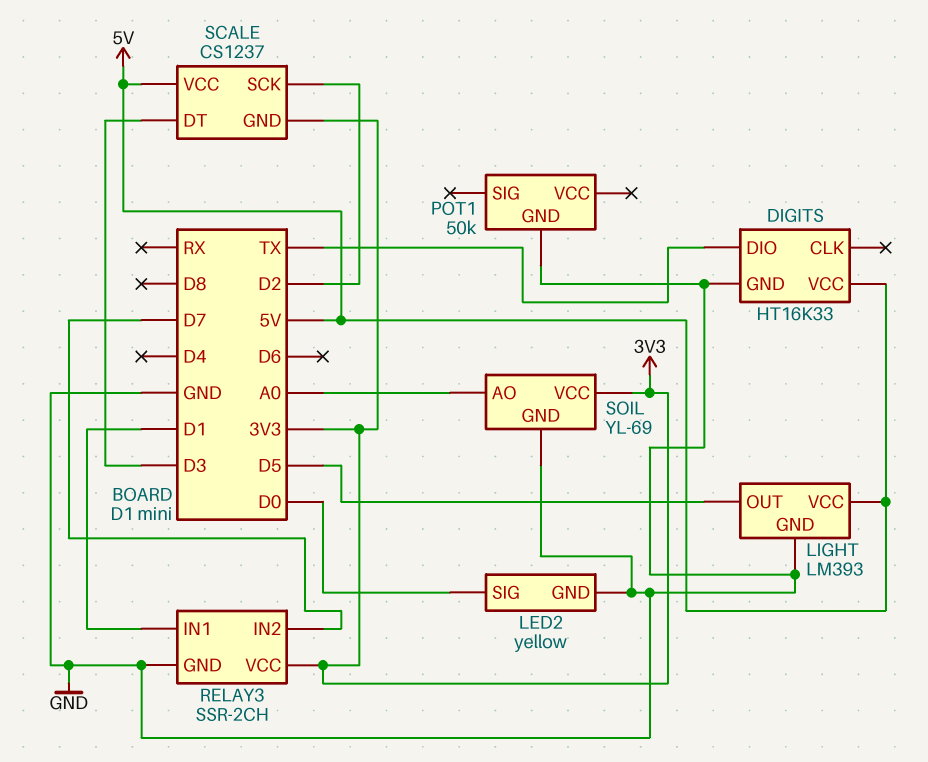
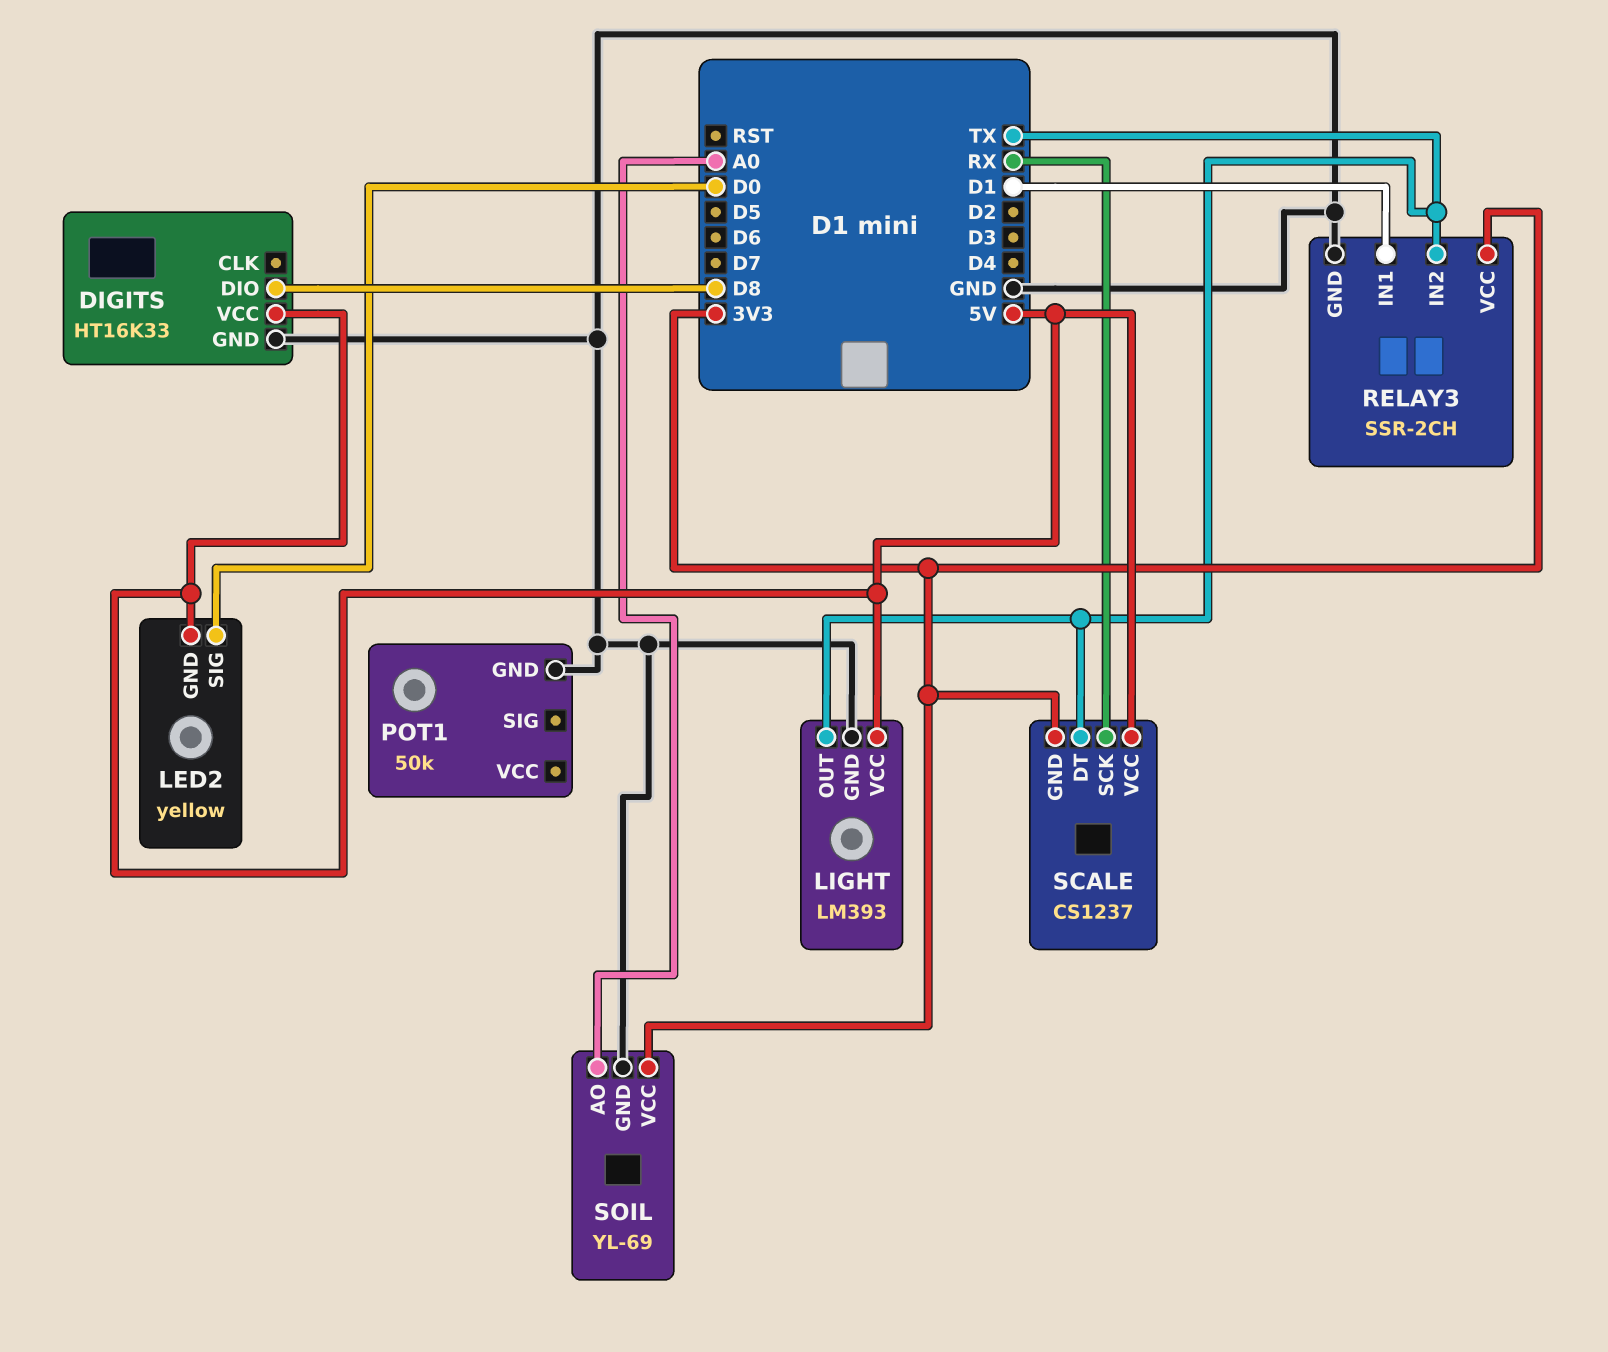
DIGITS pin DIO: TX -> D8
LED2 pin GND: GND -> 5V
LIGHT pin OUT: D5 -> TX
RELAY3 pin IN2: D7 -> TX
SCALE pin DT: D3 -> TX
SCALE pin SCK: D2 -> RX

